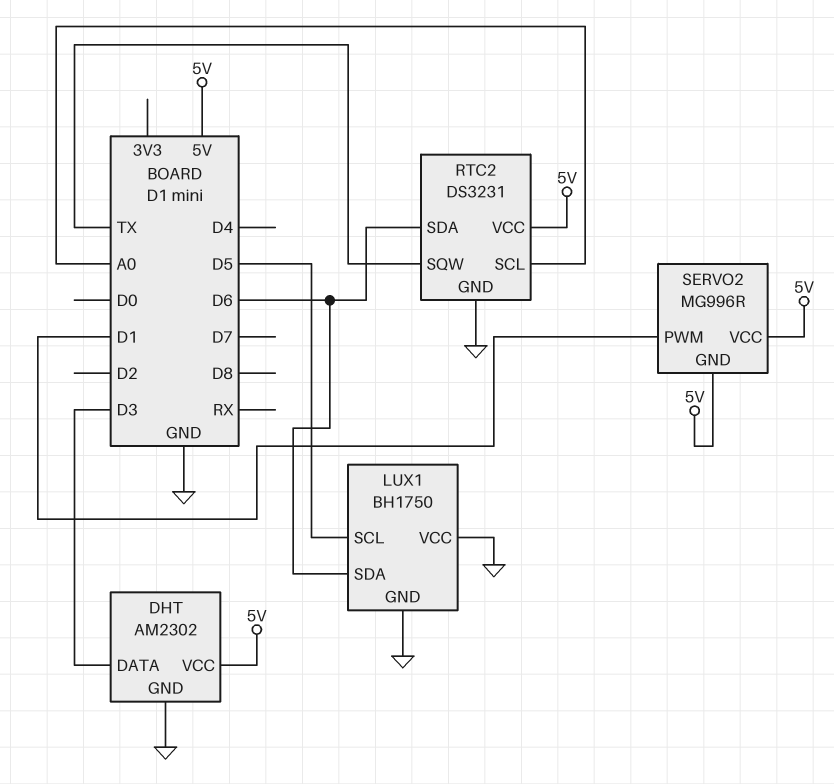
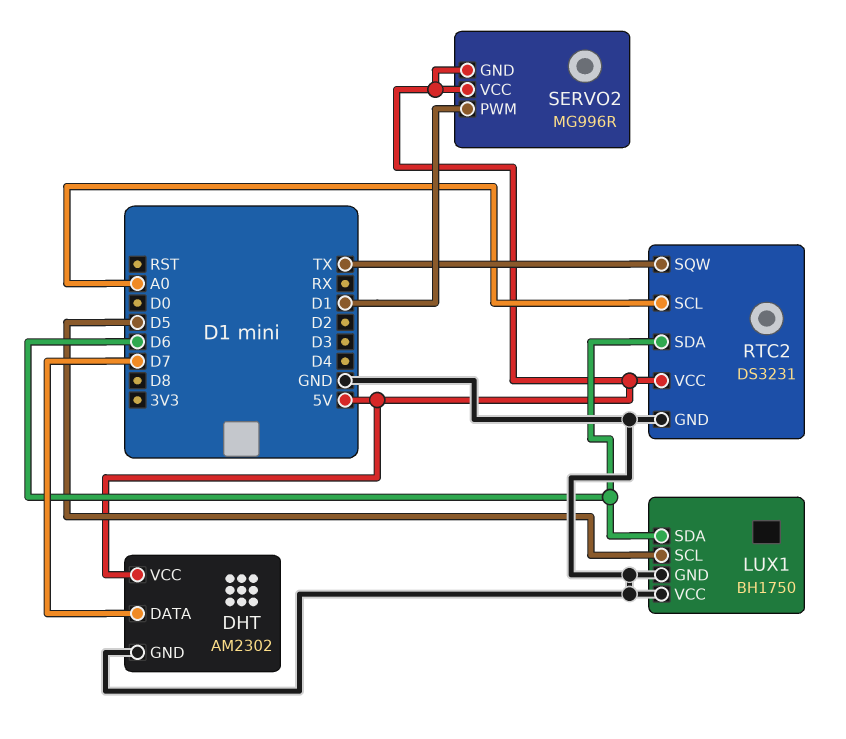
DHT pin DATA: D3 -> D7

